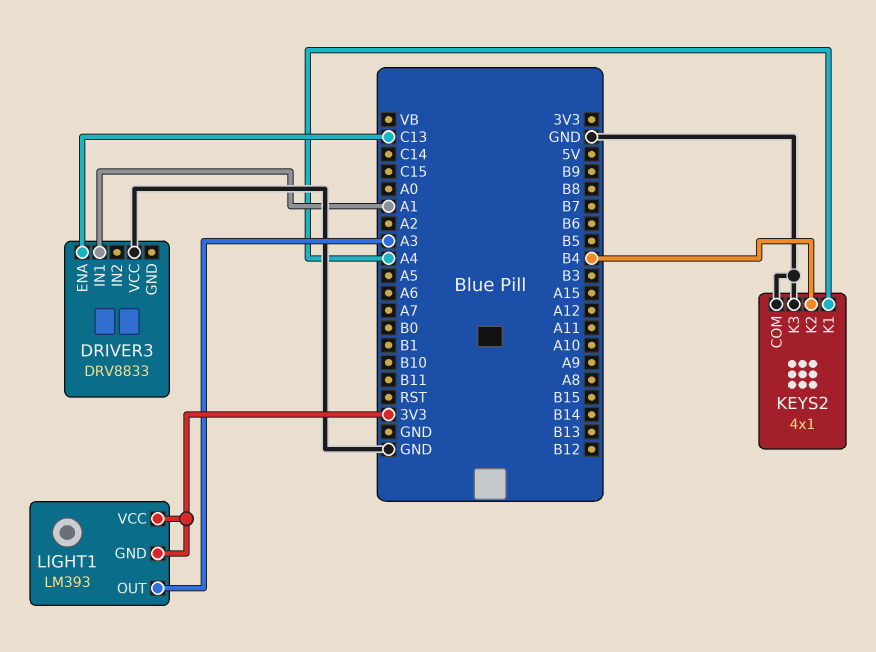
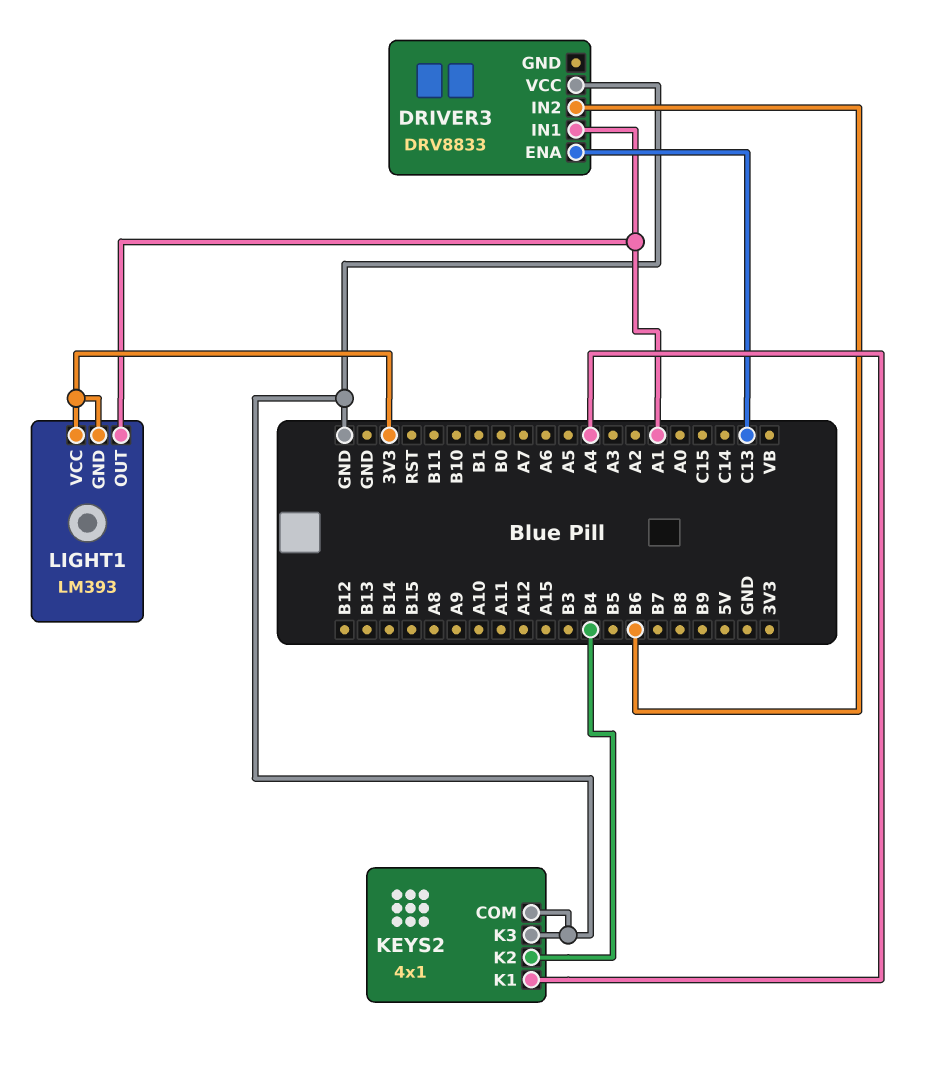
DRIVER3 pin IN2: none -> B6
LIGHT1 pin OUT: A3 -> A1

